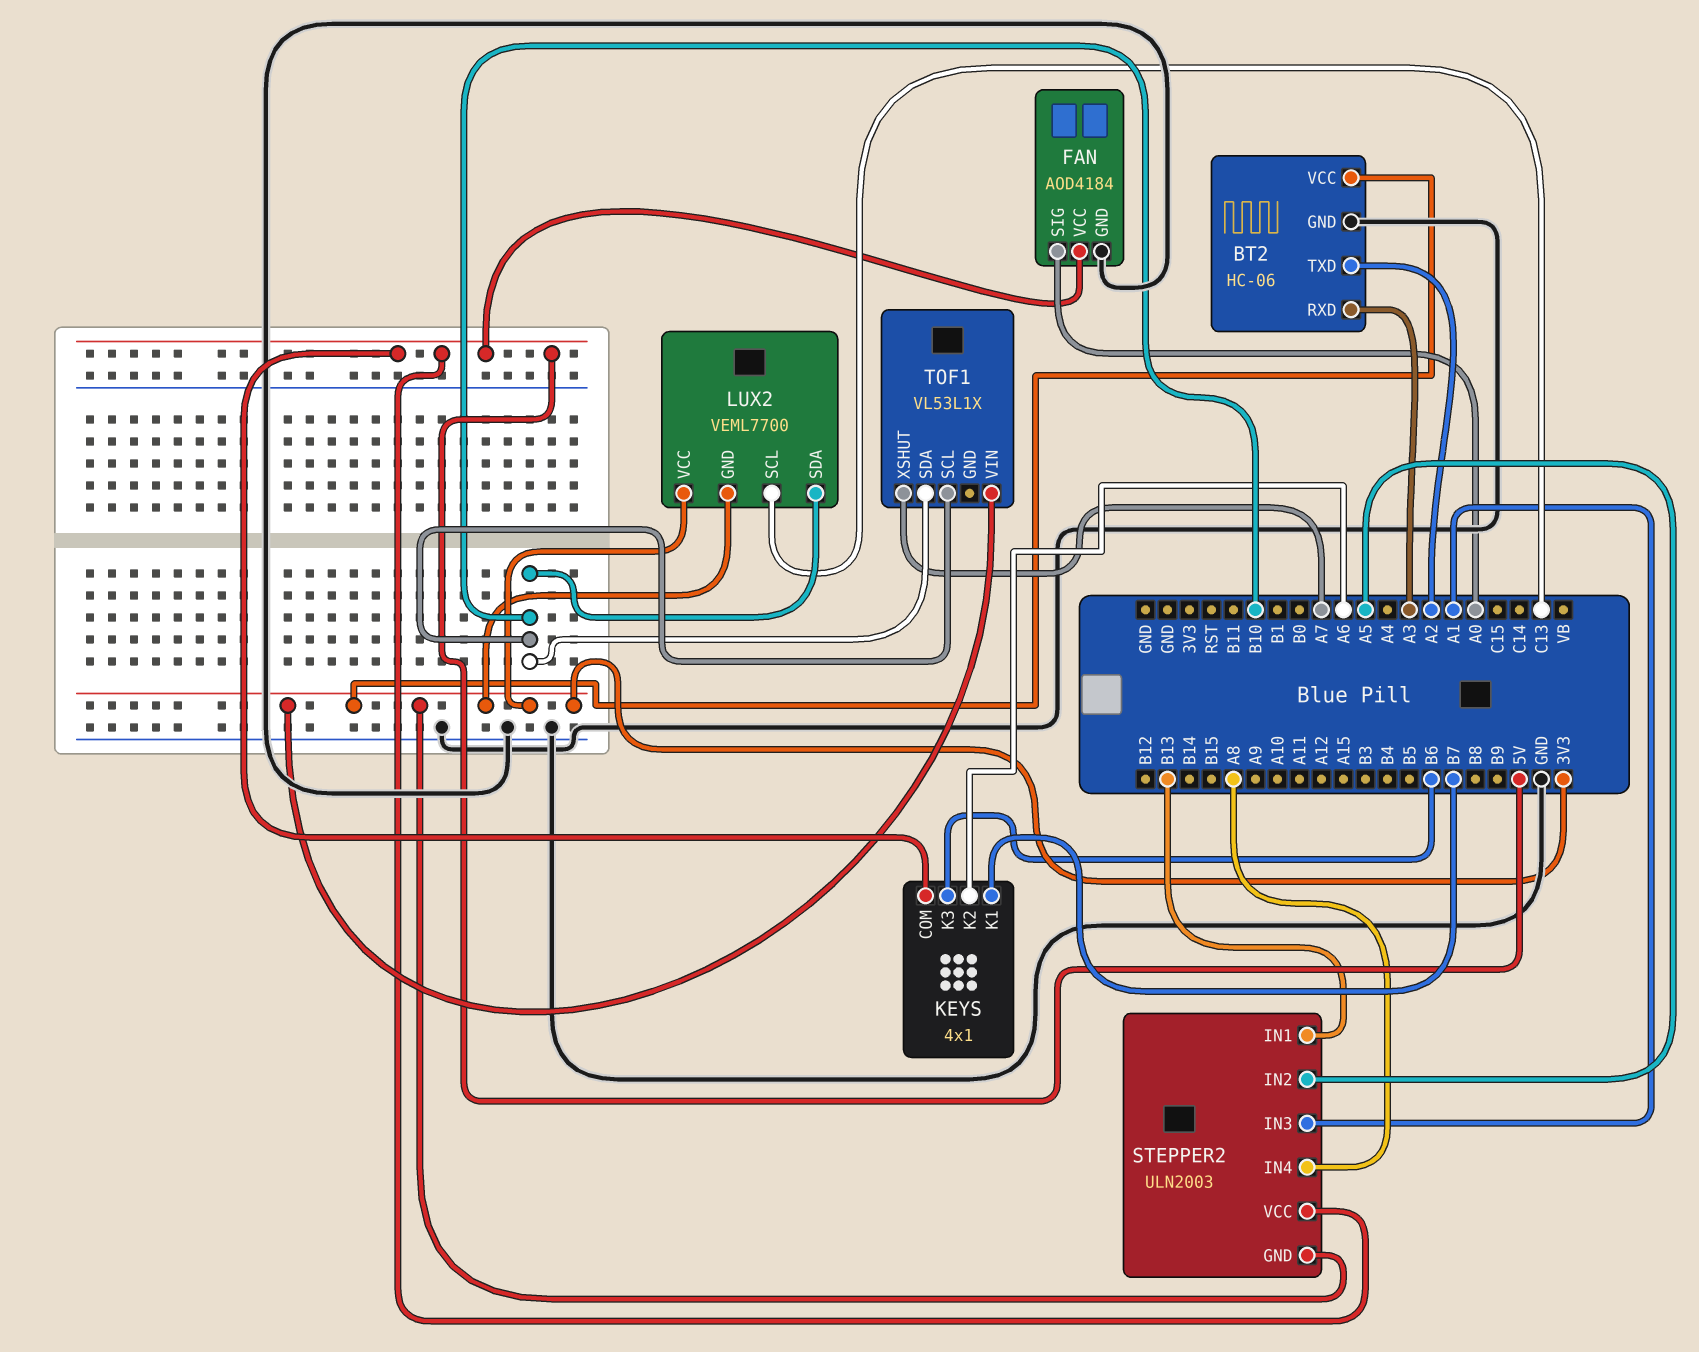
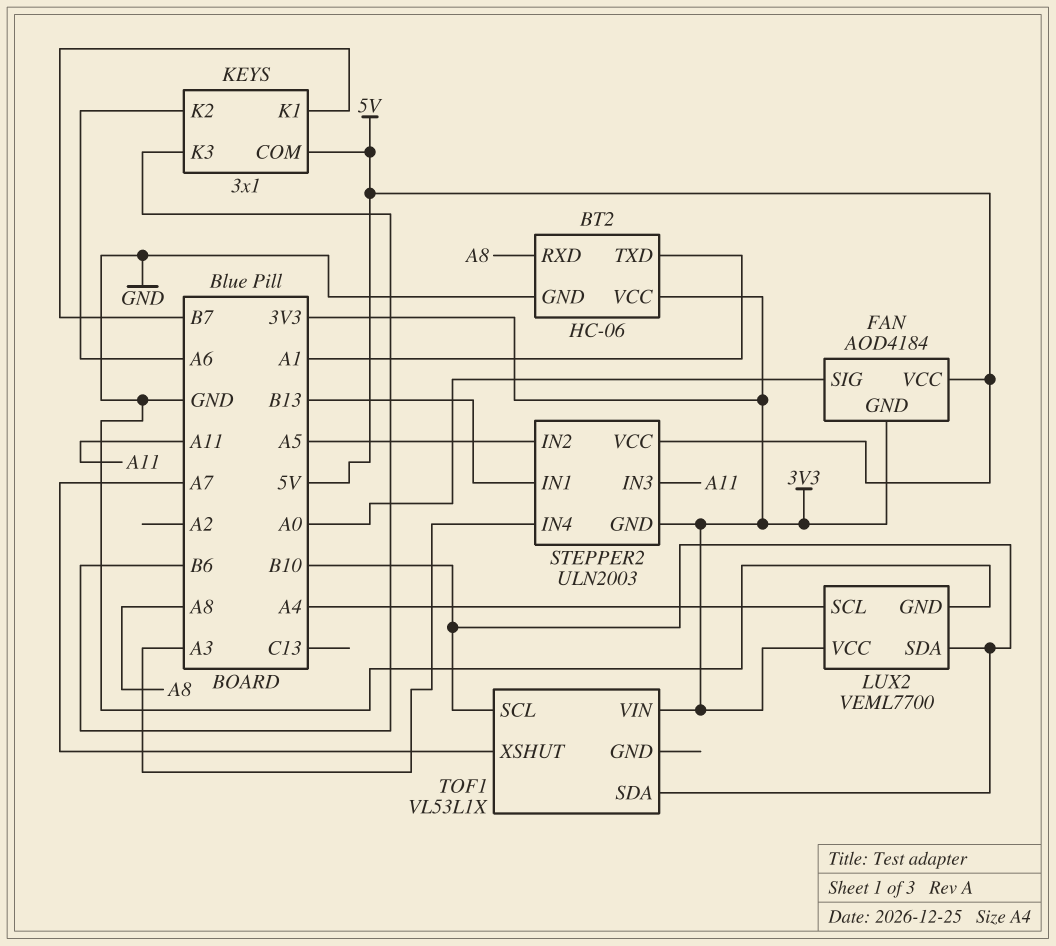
BT2 pin RXD: A3 -> A8
BT2 pin TXD: A2 -> A1
FAN pin GND: GND -> 3V3
KEYS: 4x1 -> 3x1
LUX2 pin GND: 3V3 -> GND
LUX2 pin SCL: C13 -> A4
STEPPER2 pin IN3: A1 -> A11
STEPPER2 pin IN4: A8 -> A3

